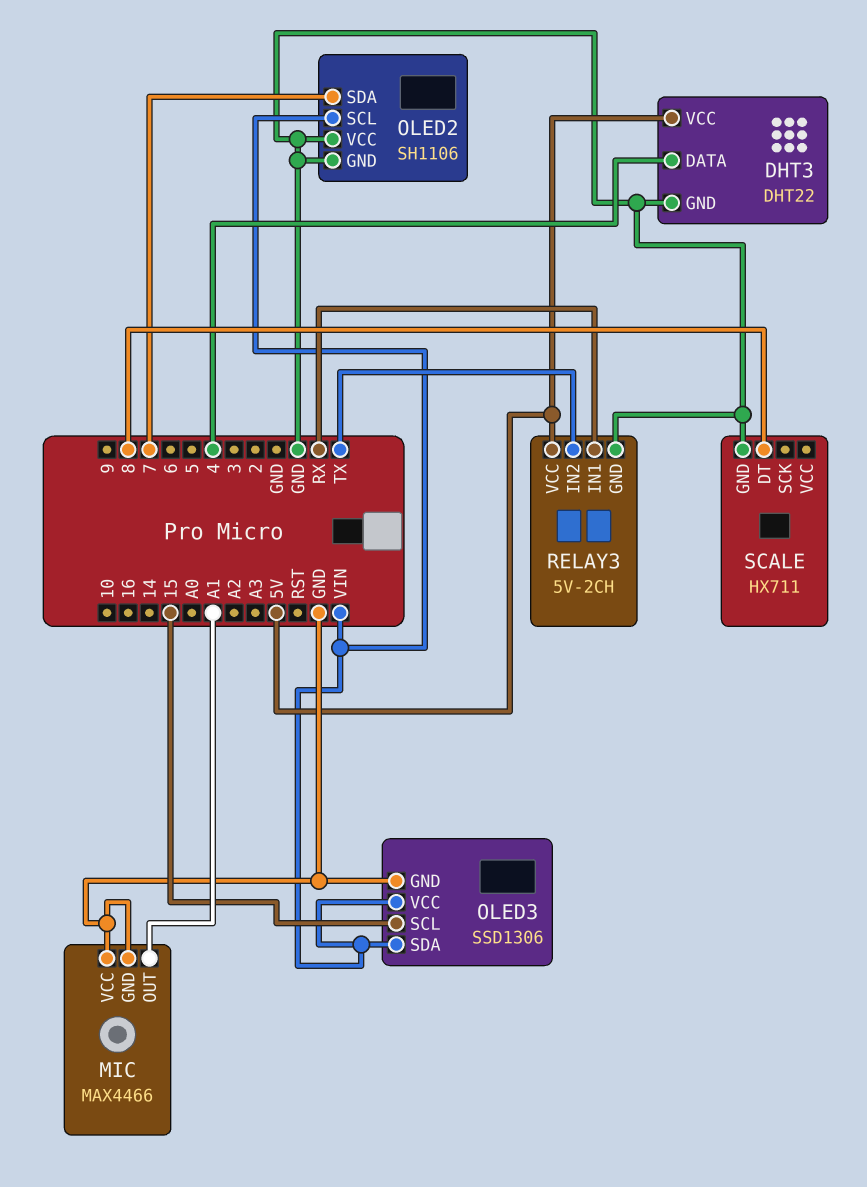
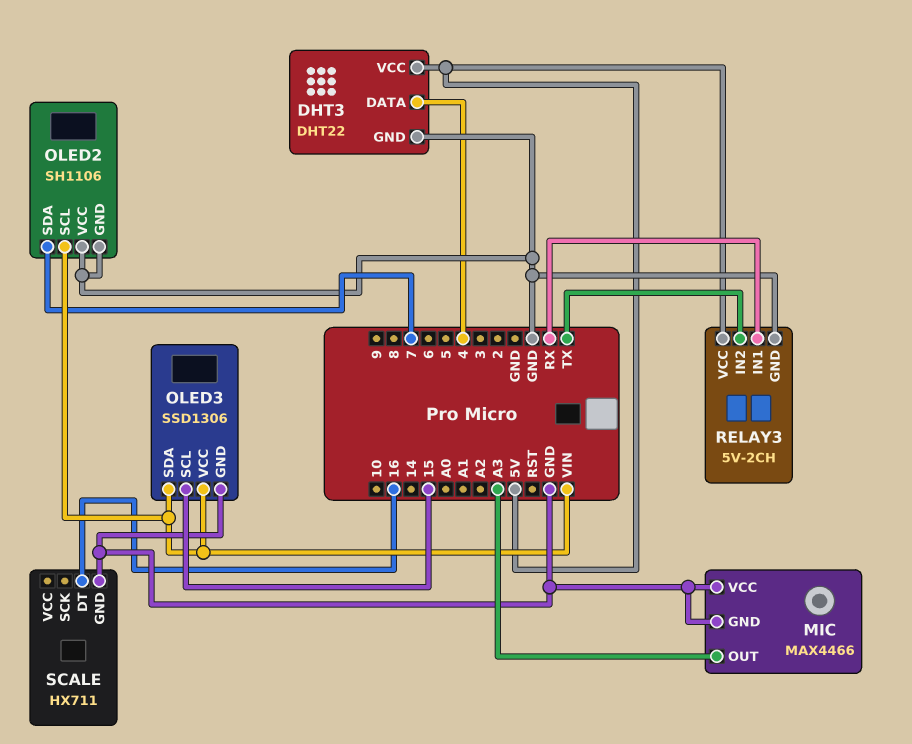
MIC pin OUT: A1 -> A3
SCALE pin DT: 8 -> 16

